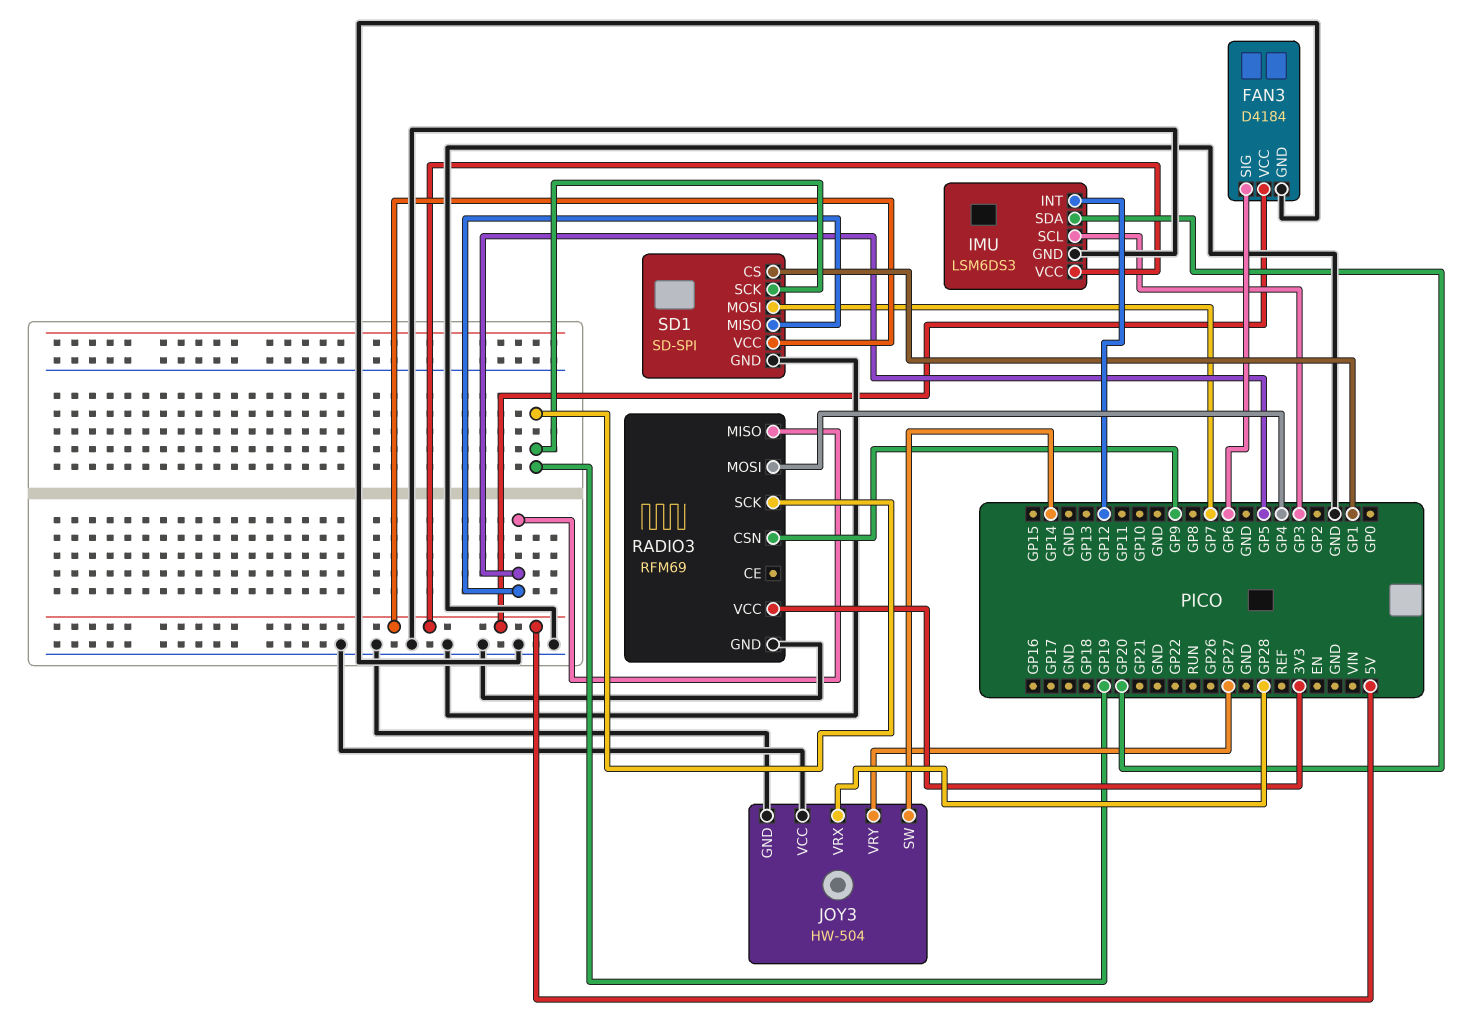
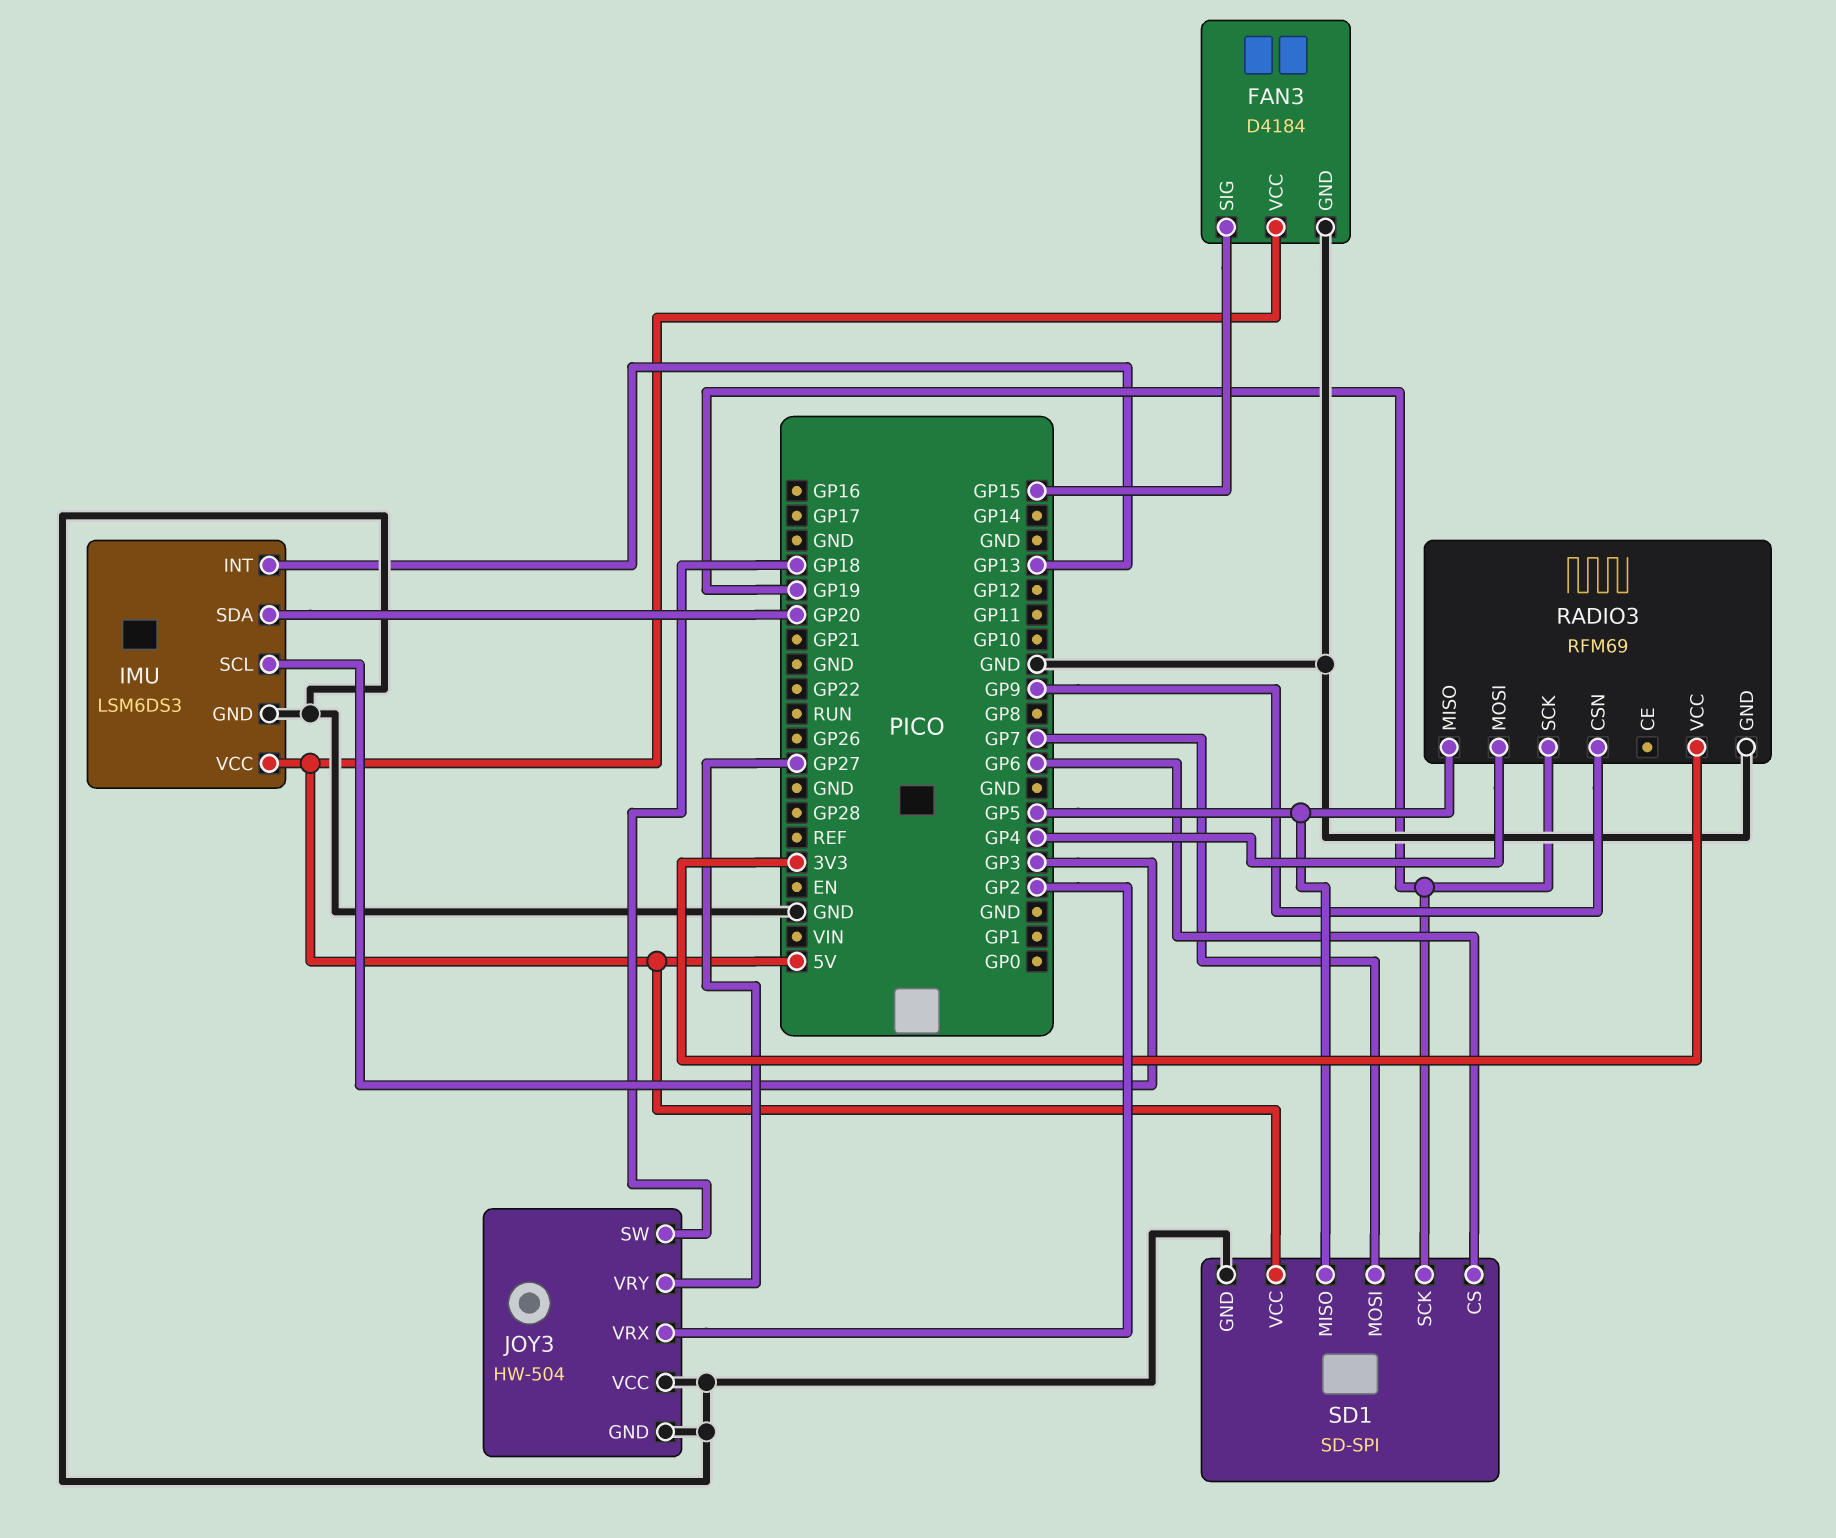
FAN3 pin SIG: GP6 -> GP15
IMU pin INT: GP12 -> GP13
JOY3 pin SW: GP14 -> GP18
JOY3 pin VRX: GP28 -> GP2
SD1 pin CS: GP1 -> GP6

